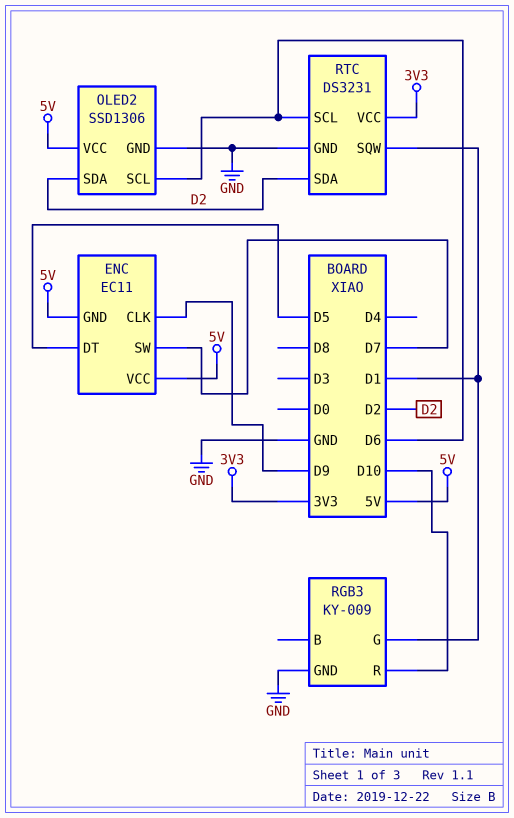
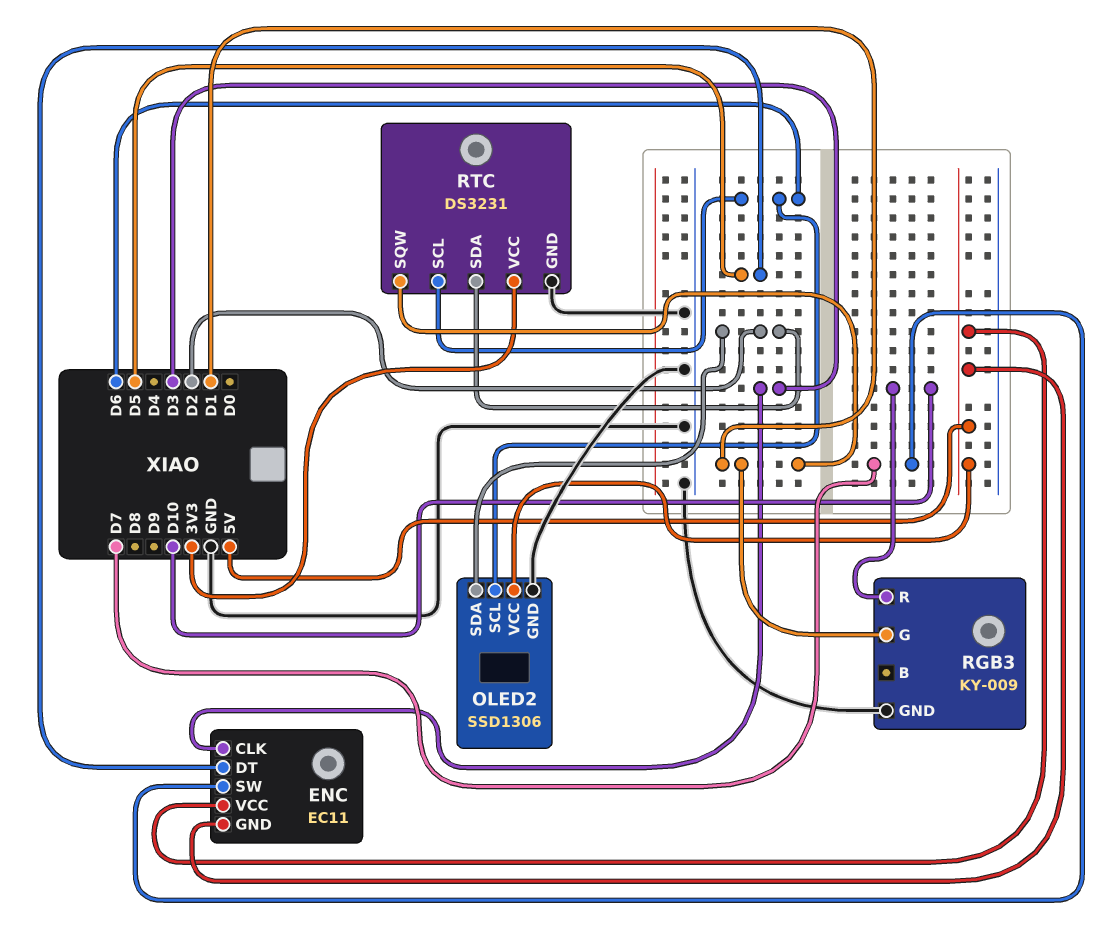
ENC pin CLK: D9 -> D3

